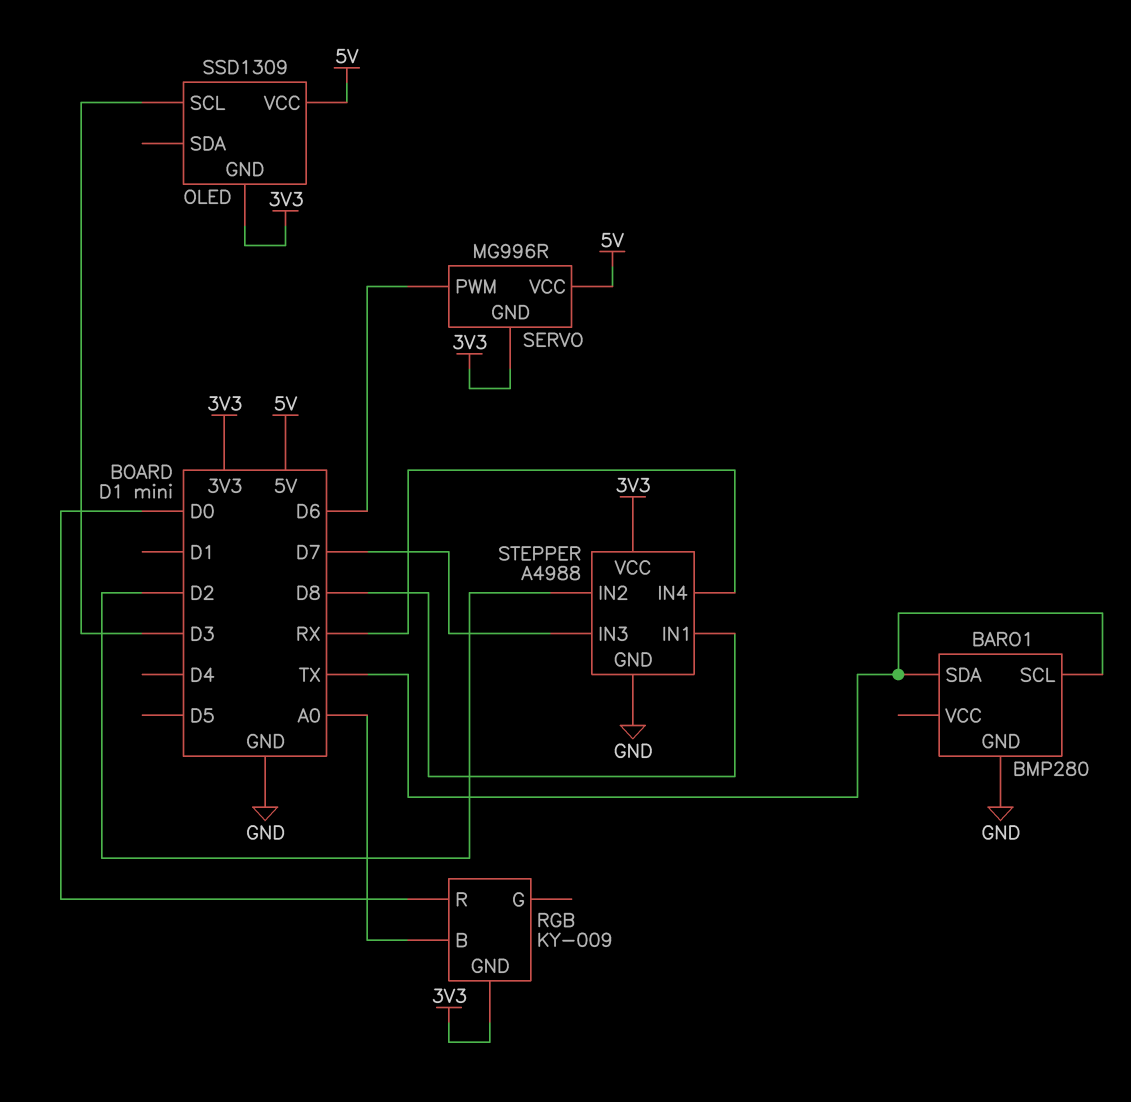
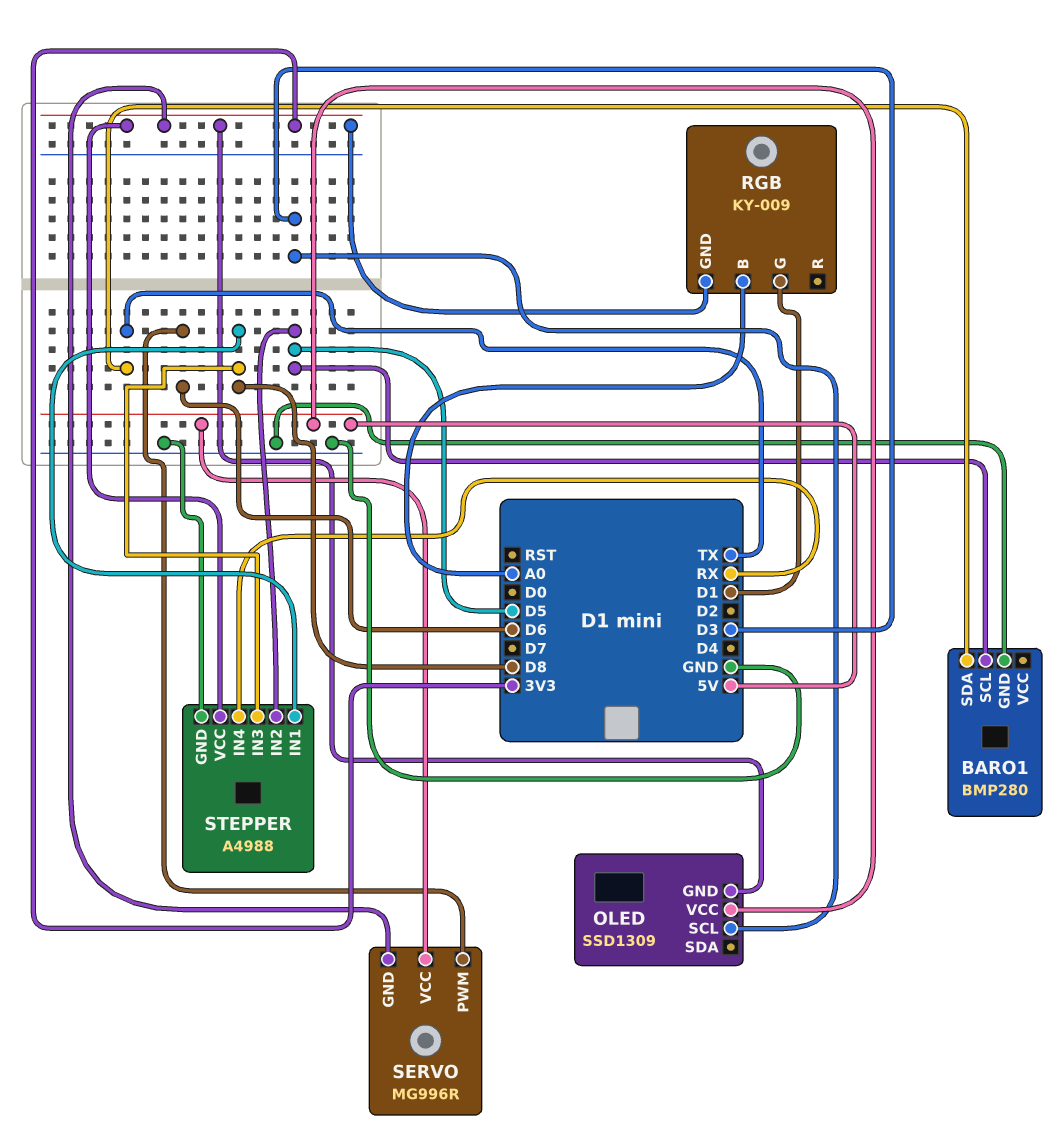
BARO1 pin SCL: TX -> D5
RGB pin G: none -> D1
RGB pin R: D0 -> none
STEPPER pin IN2: D2 -> D5
STEPPER pin IN3: D7 -> D8

